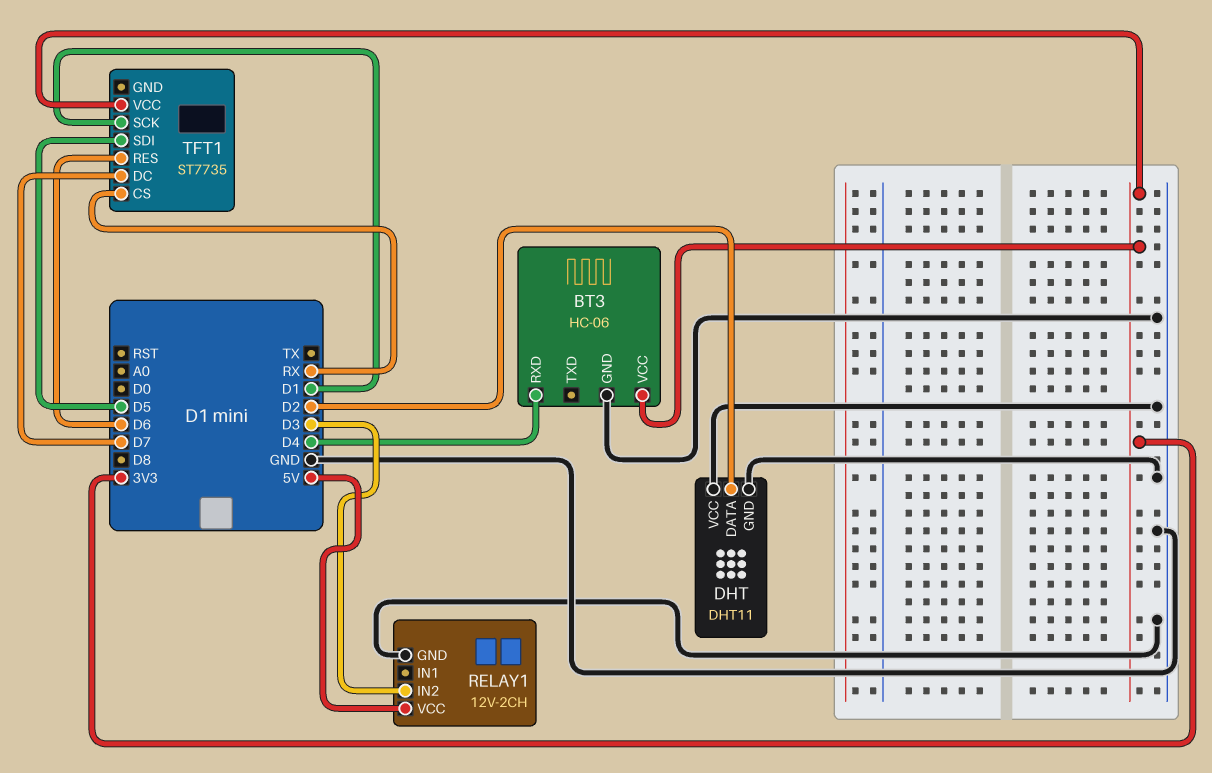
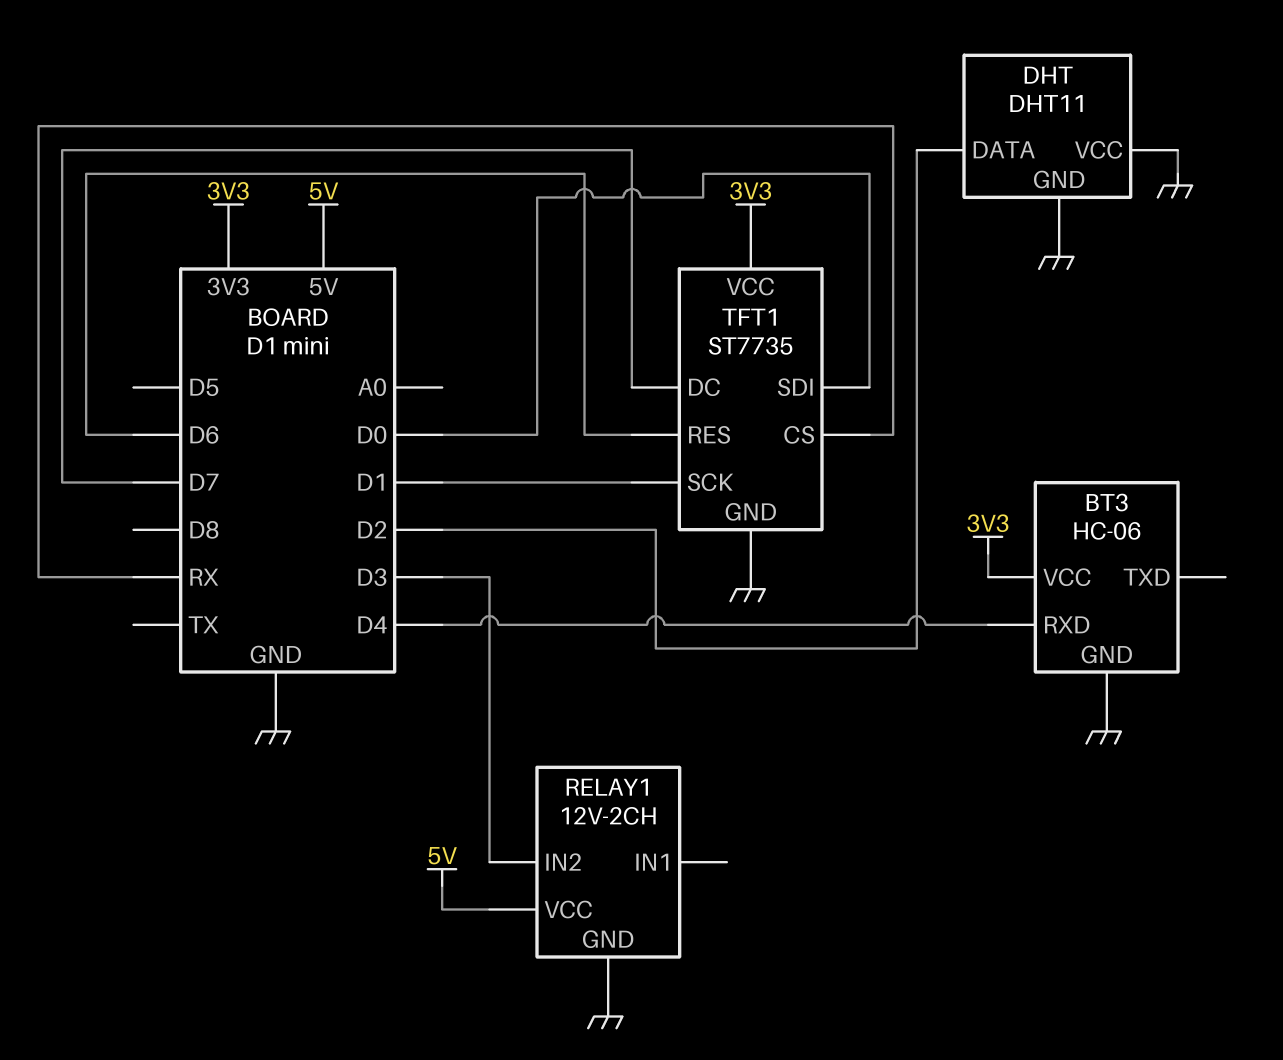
TFT1 pin GND: none -> GND
TFT1 pin SDI: D5 -> D0

